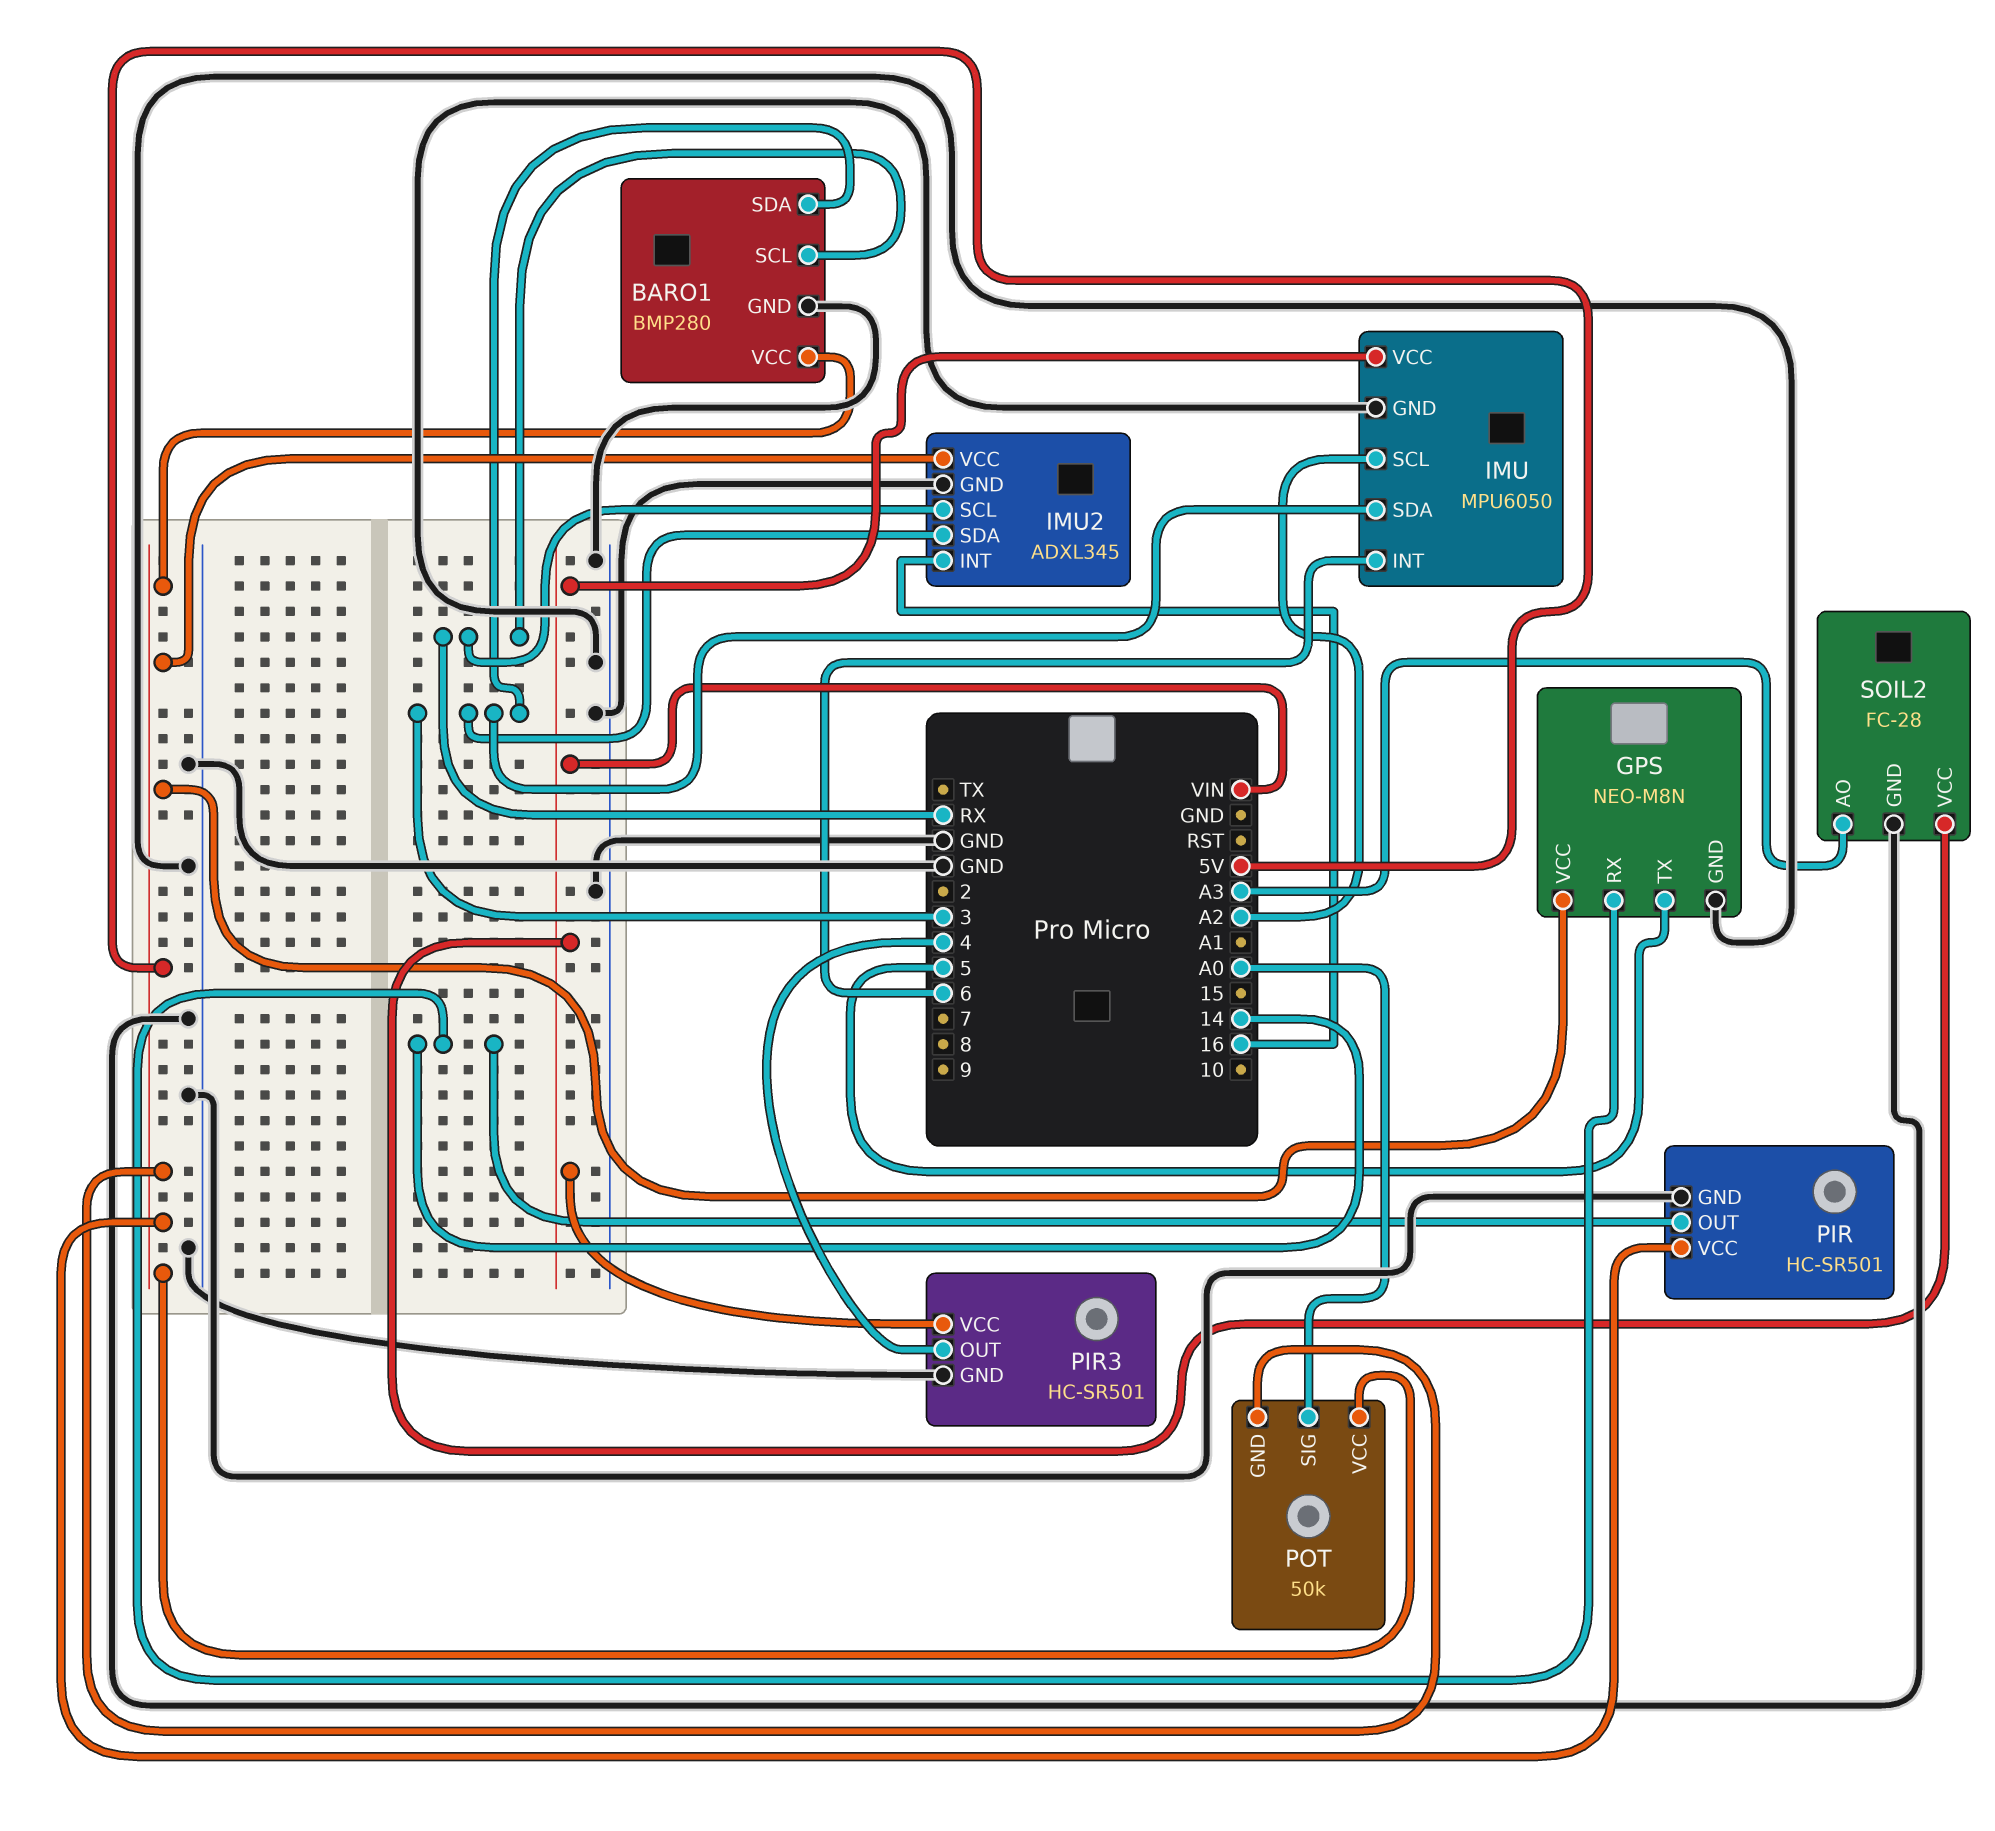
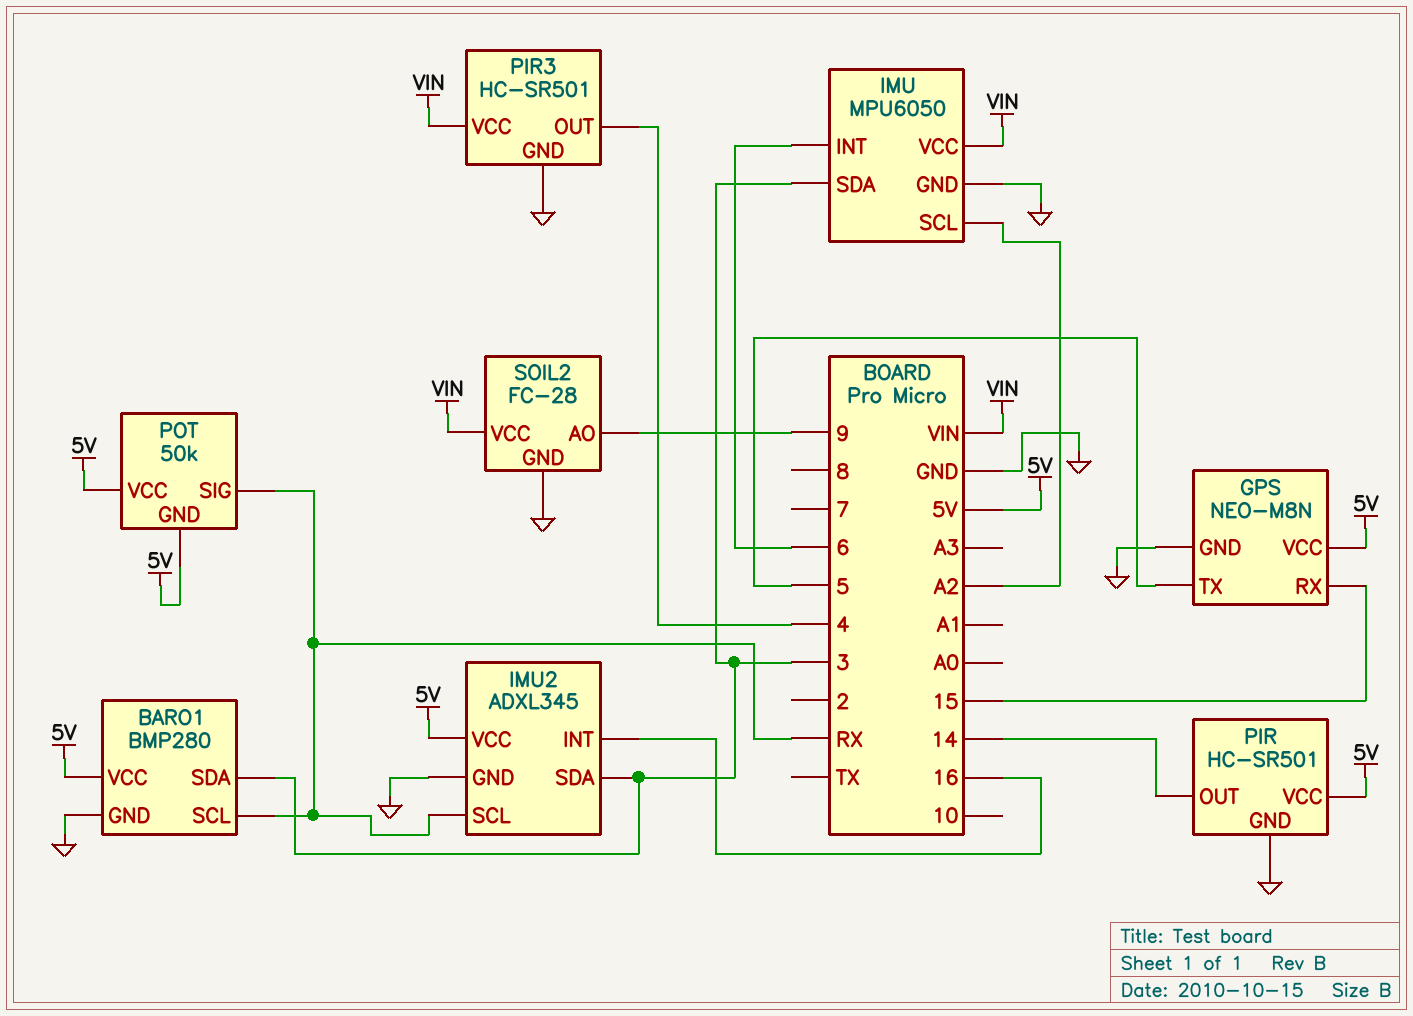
GPS pin RX: 14 -> 15
POT pin SIG: A0 -> RX
SOIL2 pin AO: A3 -> 9

